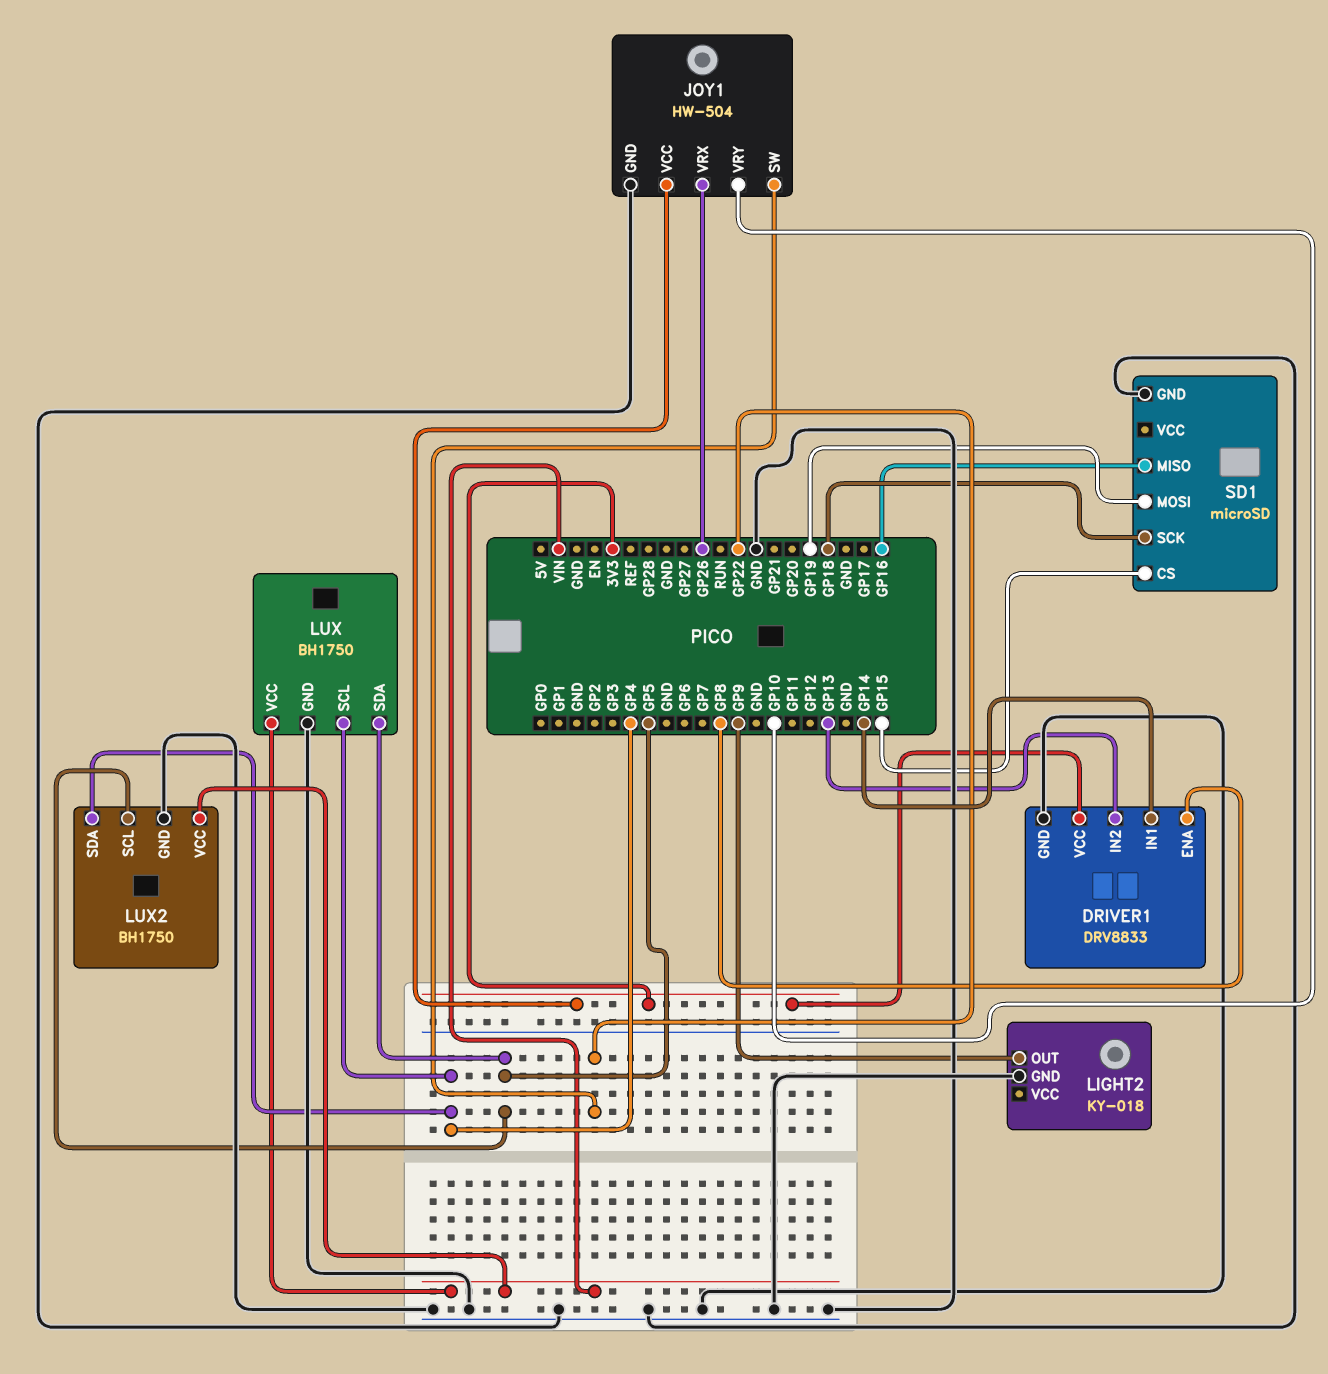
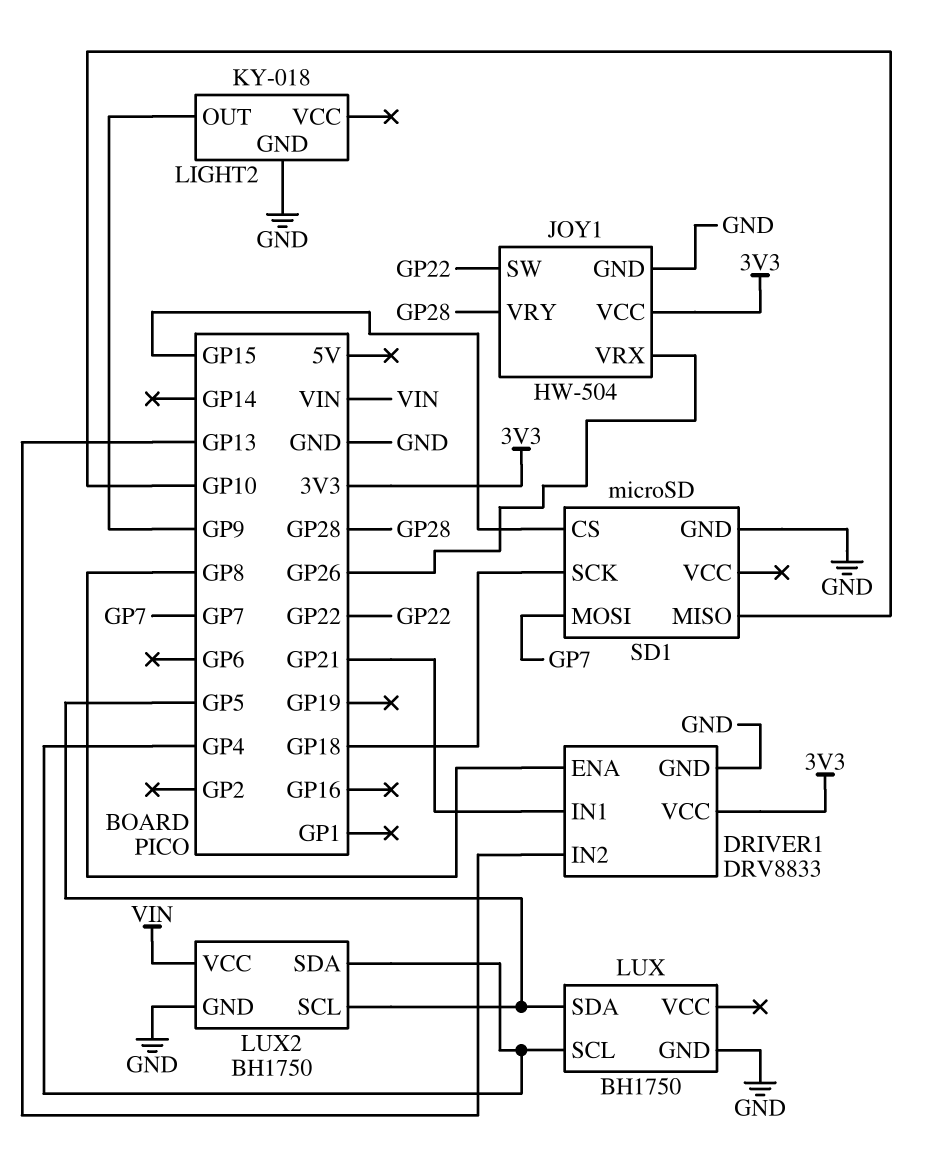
DRIVER1 pin IN1: GP14 -> GP21
JOY1 pin VRY: GP10 -> GP28
LUX pin VCC: VIN -> none
SD1 pin MISO: GP16 -> GP10
SD1 pin MOSI: GP19 -> GP7

